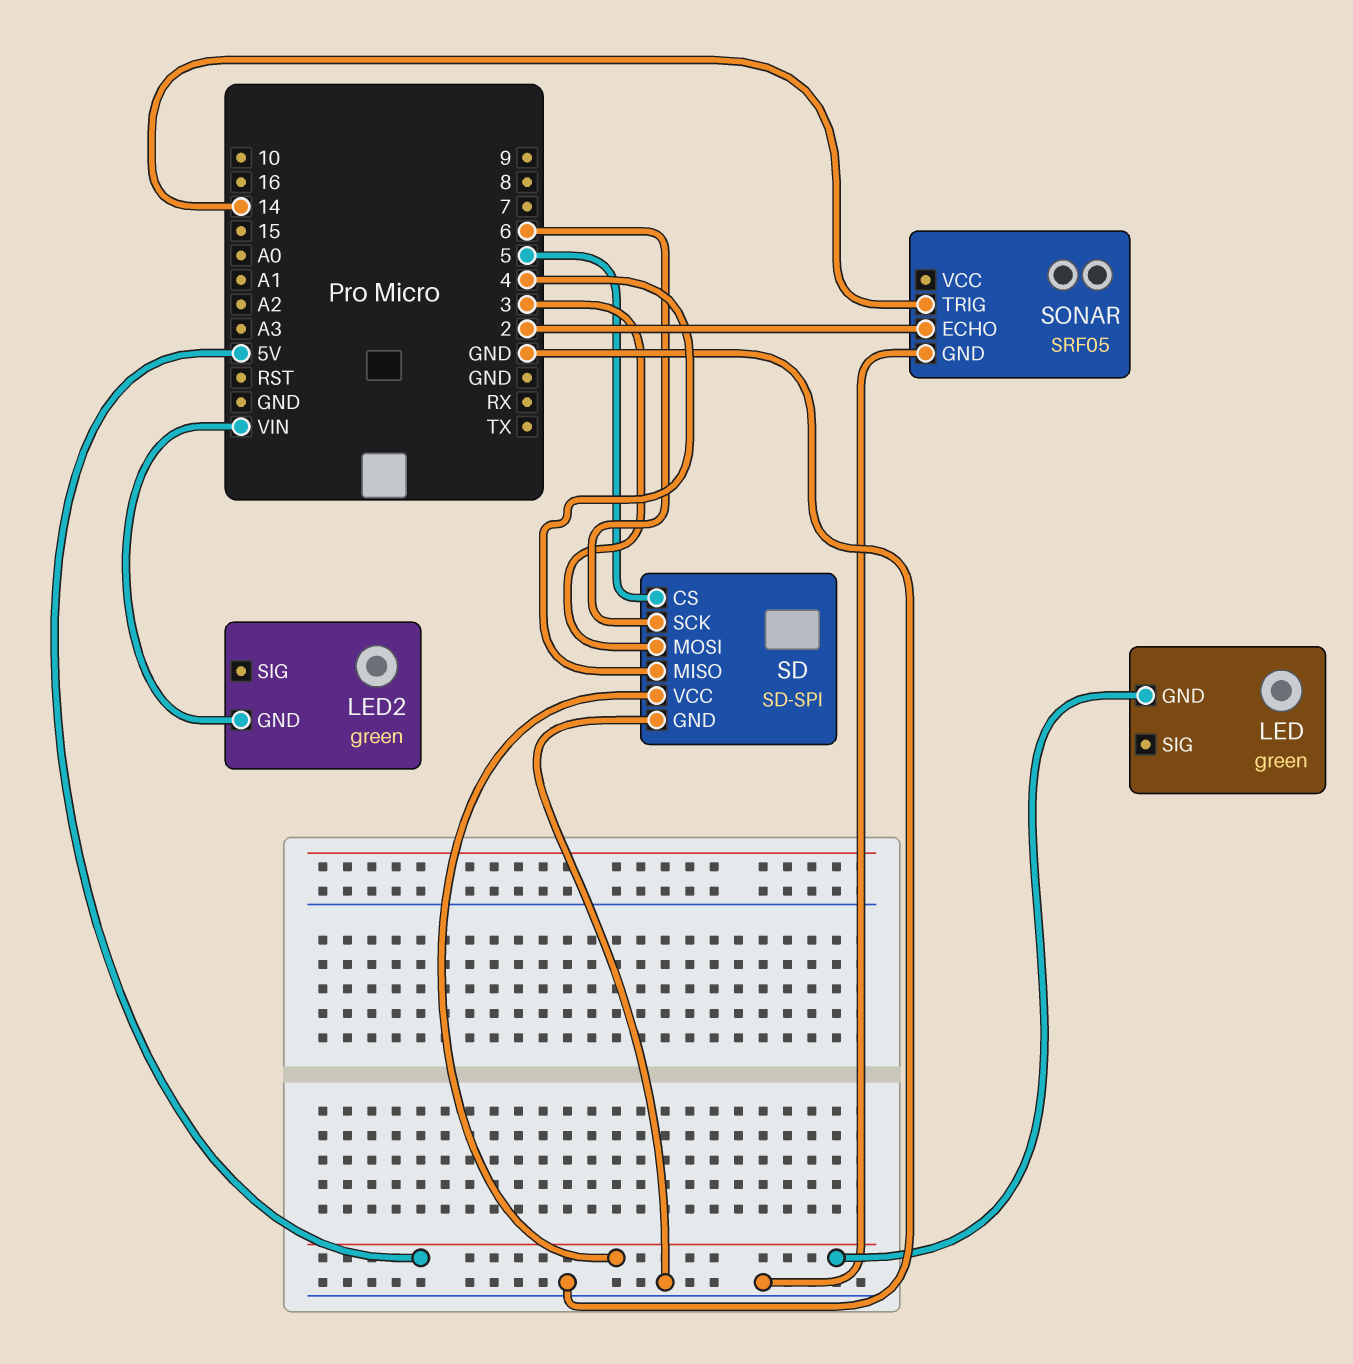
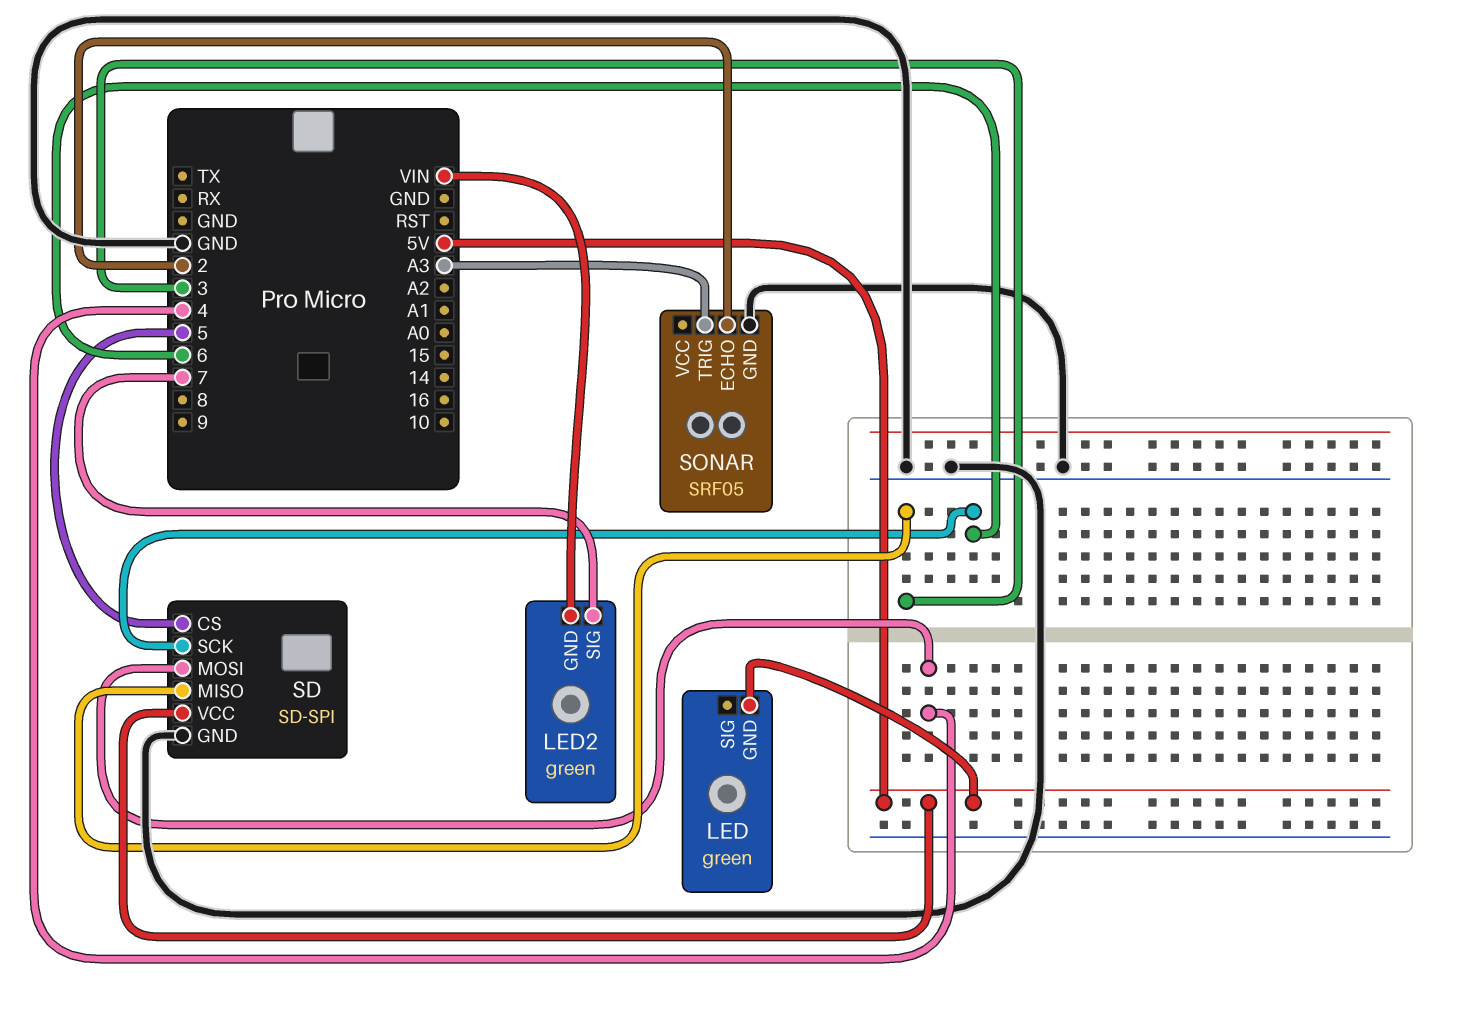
LED2 pin SIG: none -> 7
SD pin MISO: 4 -> 3
SD pin MOSI: 3 -> 4
SONAR pin TRIG: 14 -> A3

